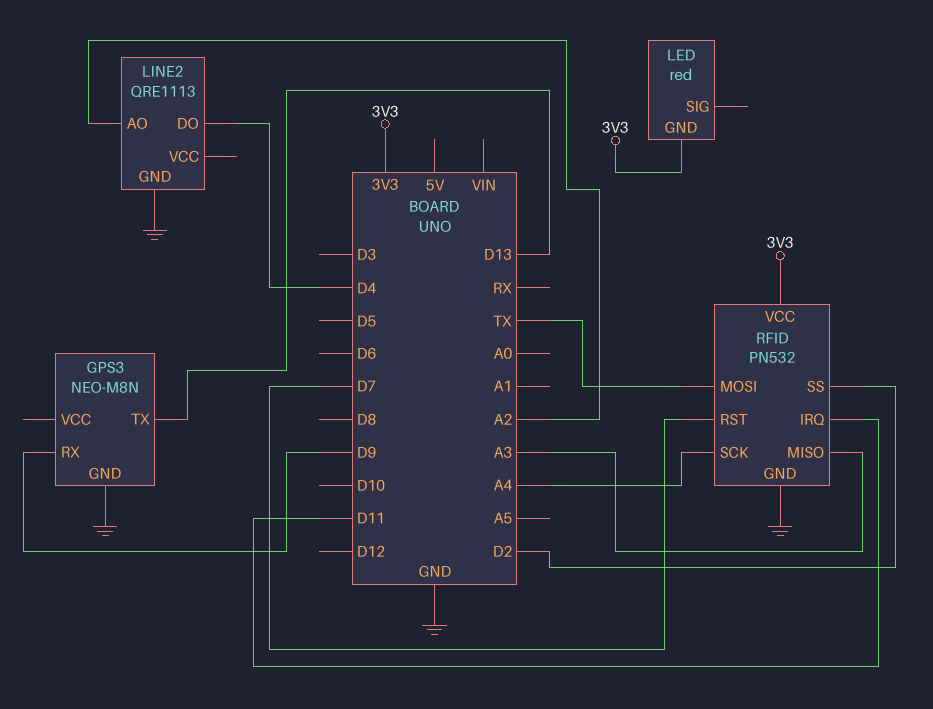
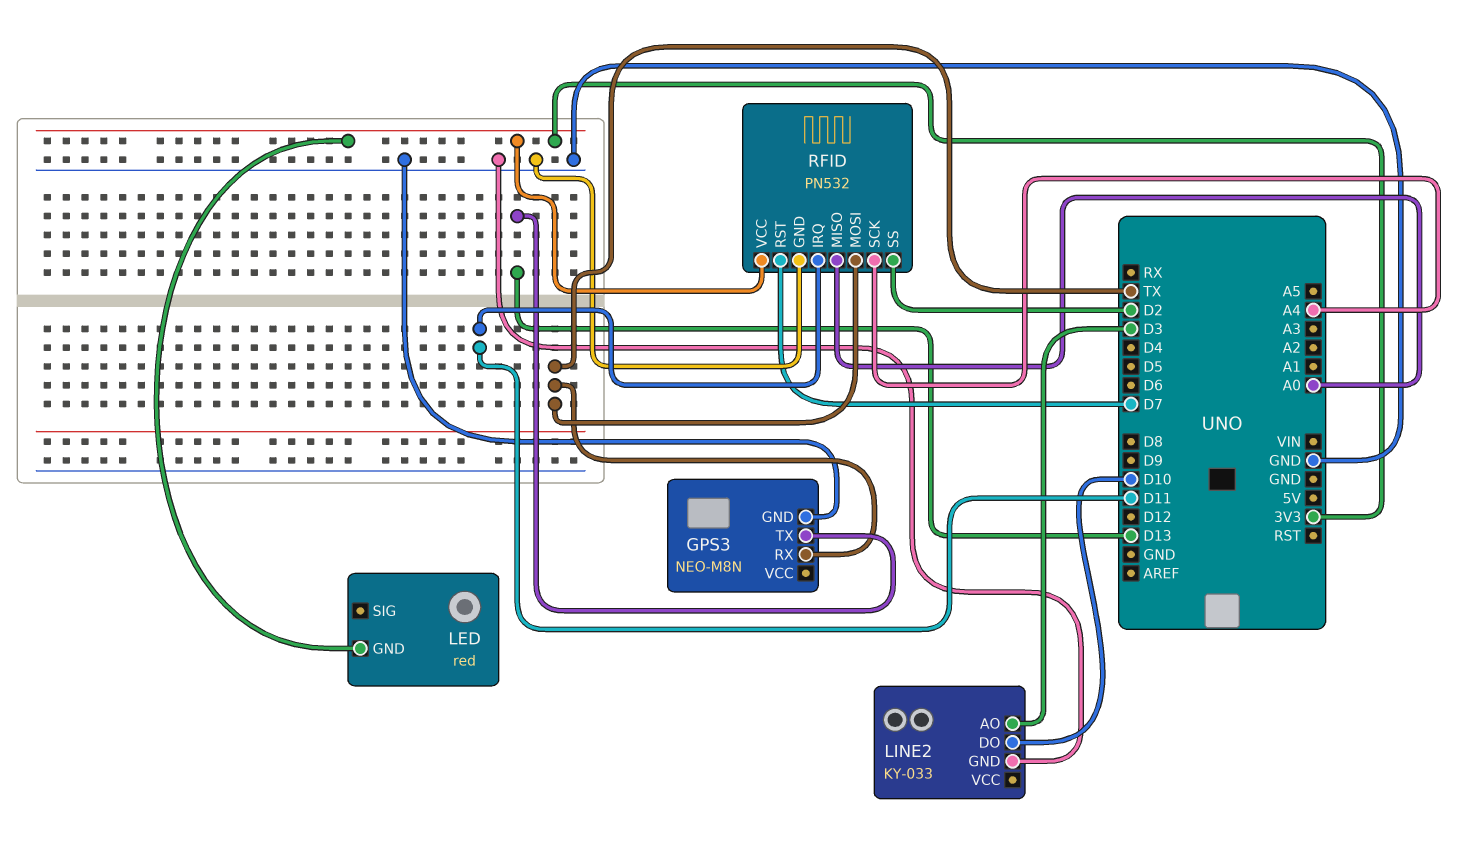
GPS3 pin RX: D9 -> TX
LINE2: QRE1113 -> KY-033
LINE2 pin AO: A2 -> D3
LINE2 pin DO: D4 -> D10
RFID pin MISO: A3 -> A0

